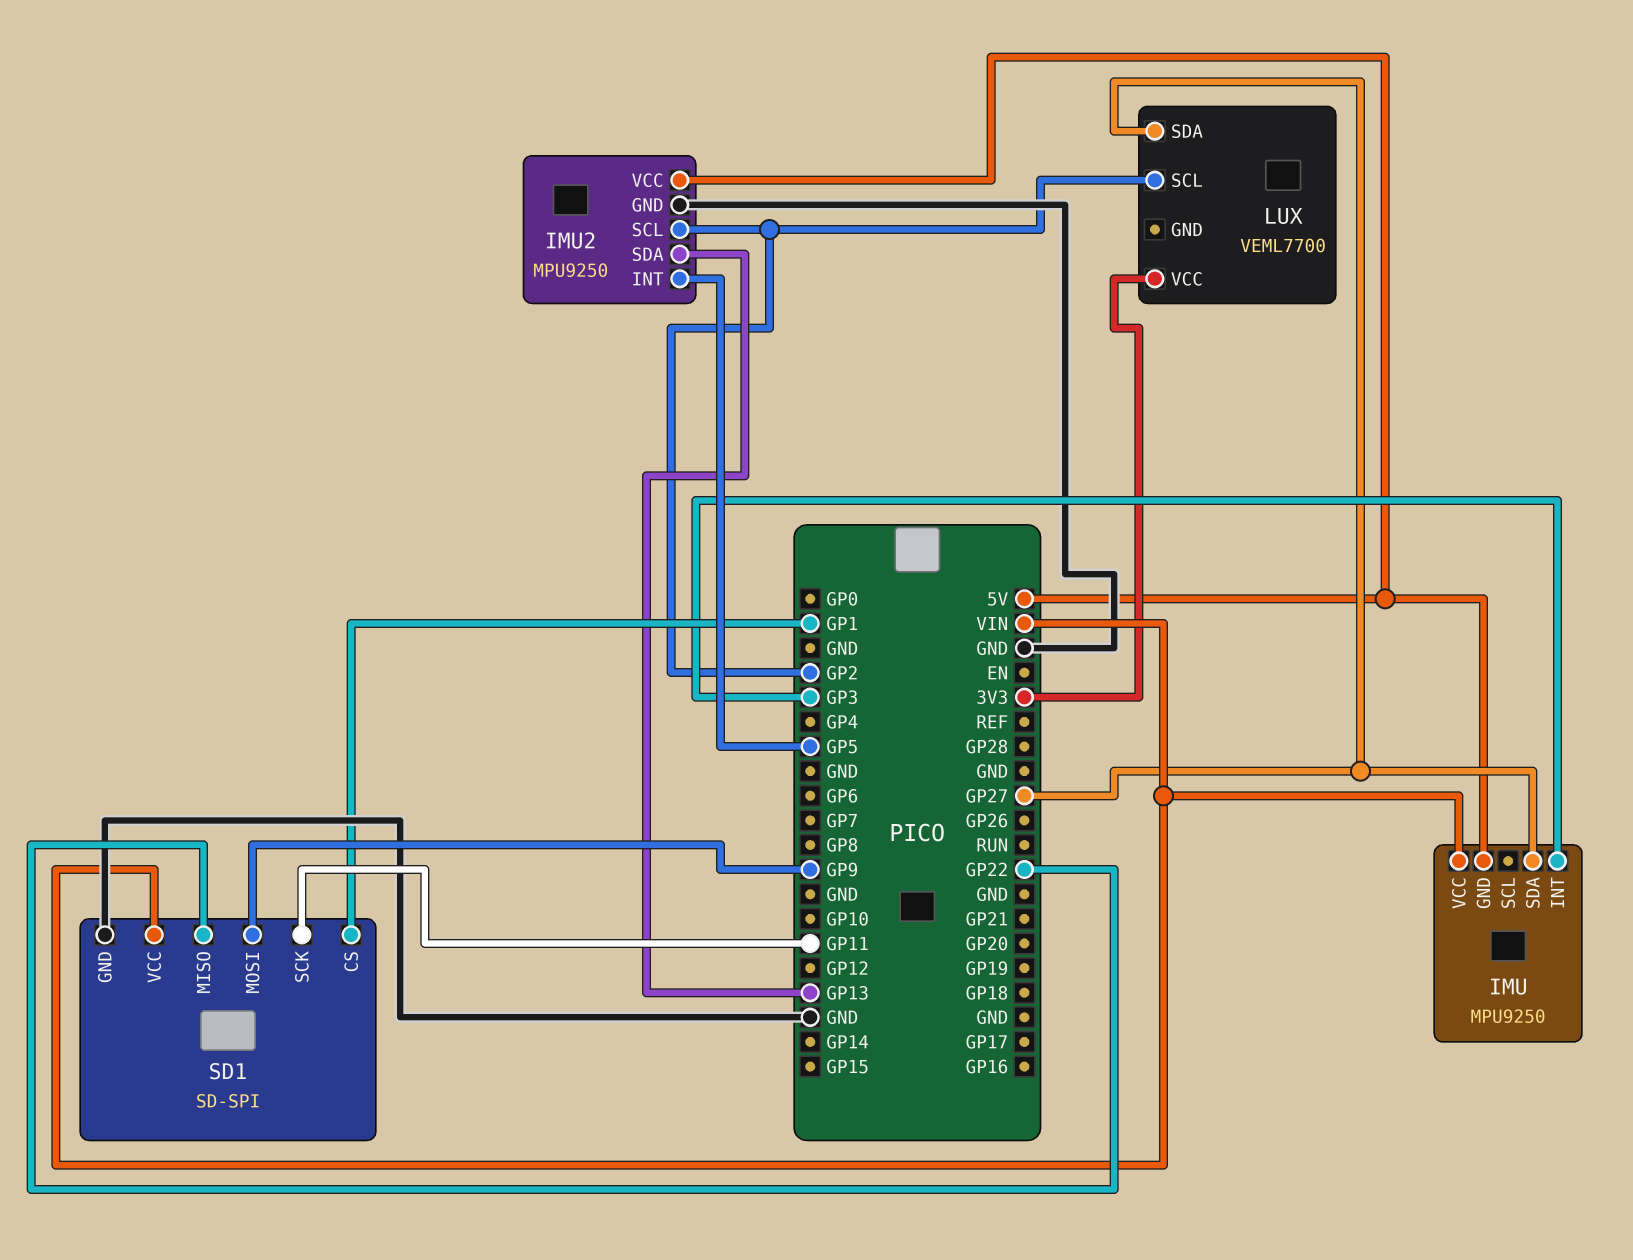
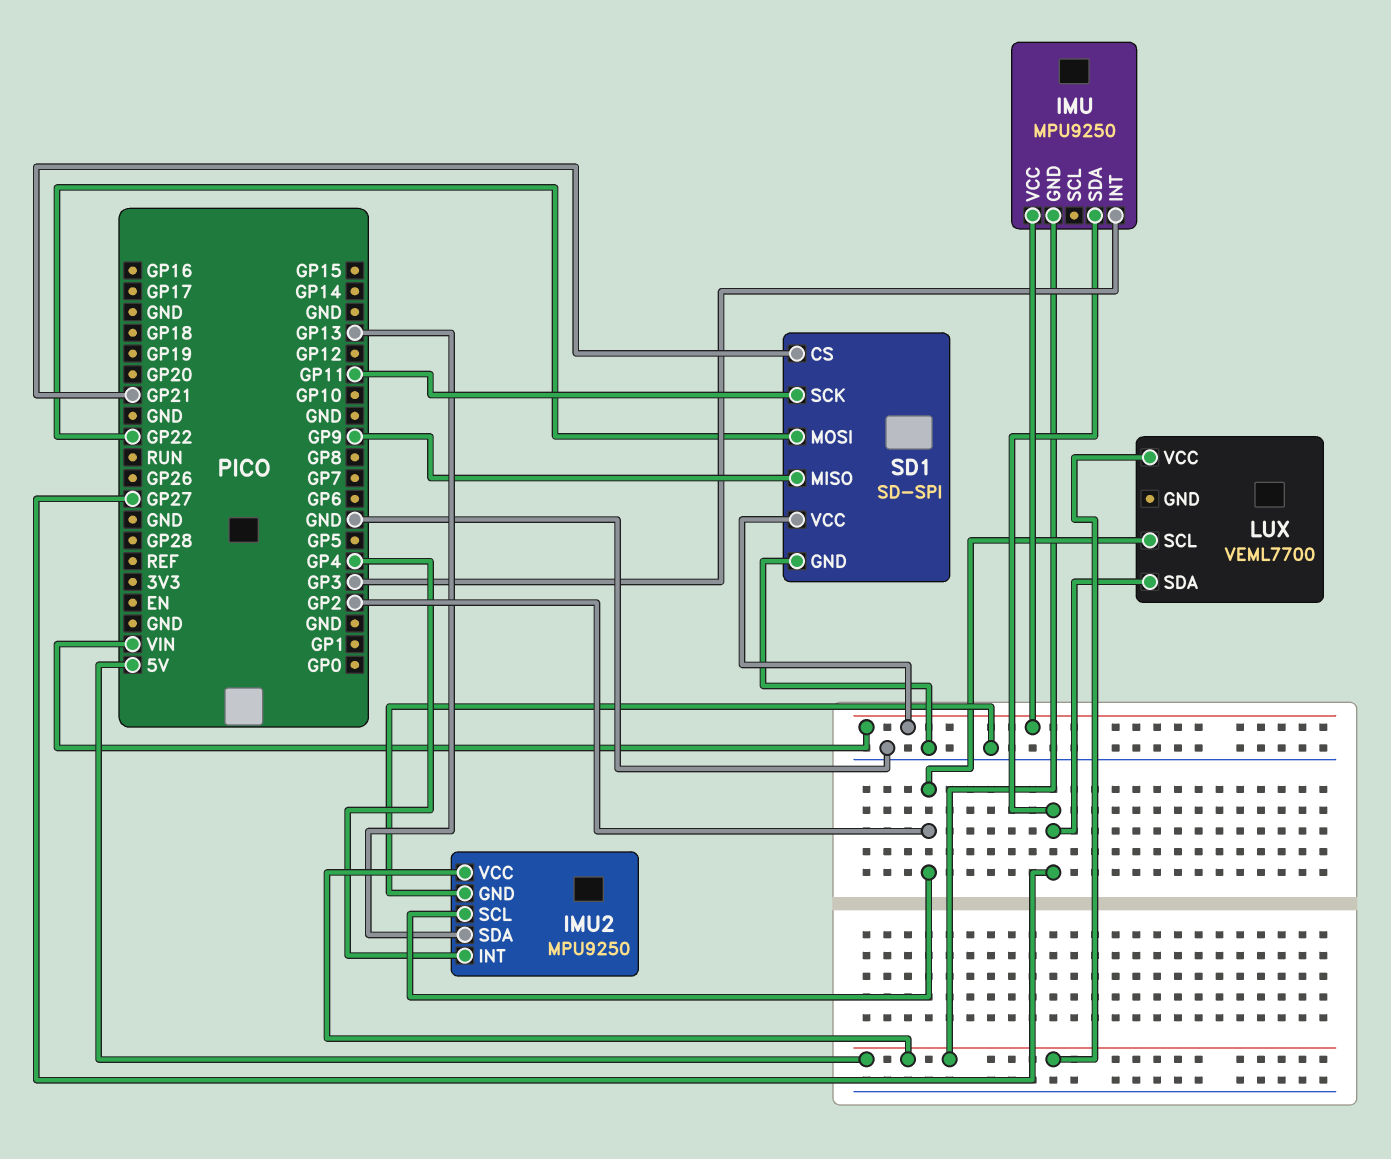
IMU2 pin INT: GP5 -> GP4
LUX pin VCC: 3V3 -> 5V
SD1 pin CS: GP1 -> GP21
SD1 pin MISO: GP22 -> GP9
SD1 pin MOSI: GP9 -> GP22

